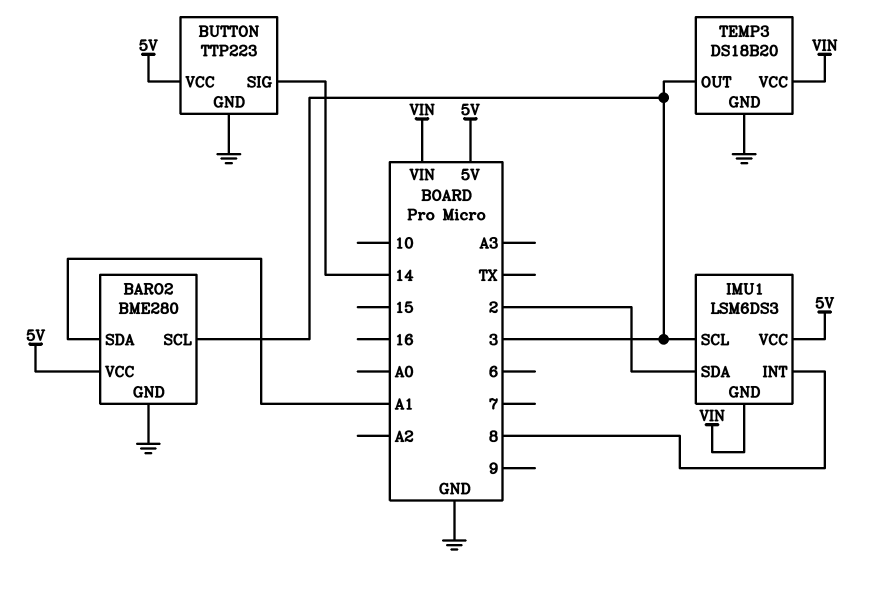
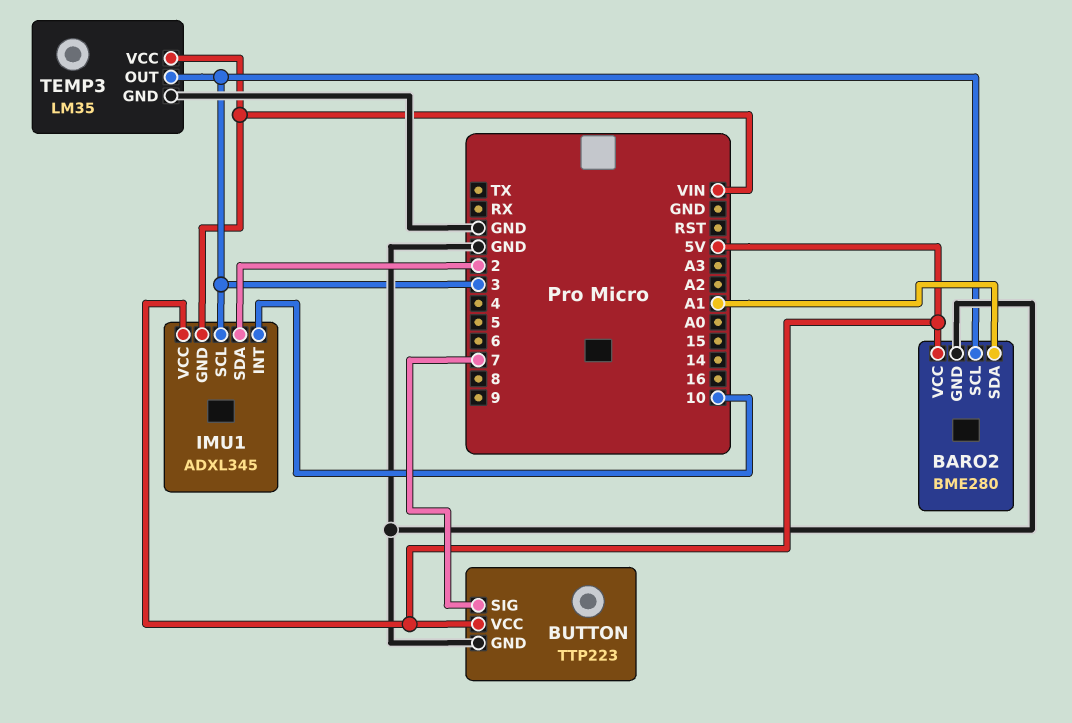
BUTTON pin SIG: 14 -> 7
IMU1: LSM6DS3 -> ADXL345
IMU1 pin INT: 8 -> 10
TEMP3: DS18B20 -> LM35

